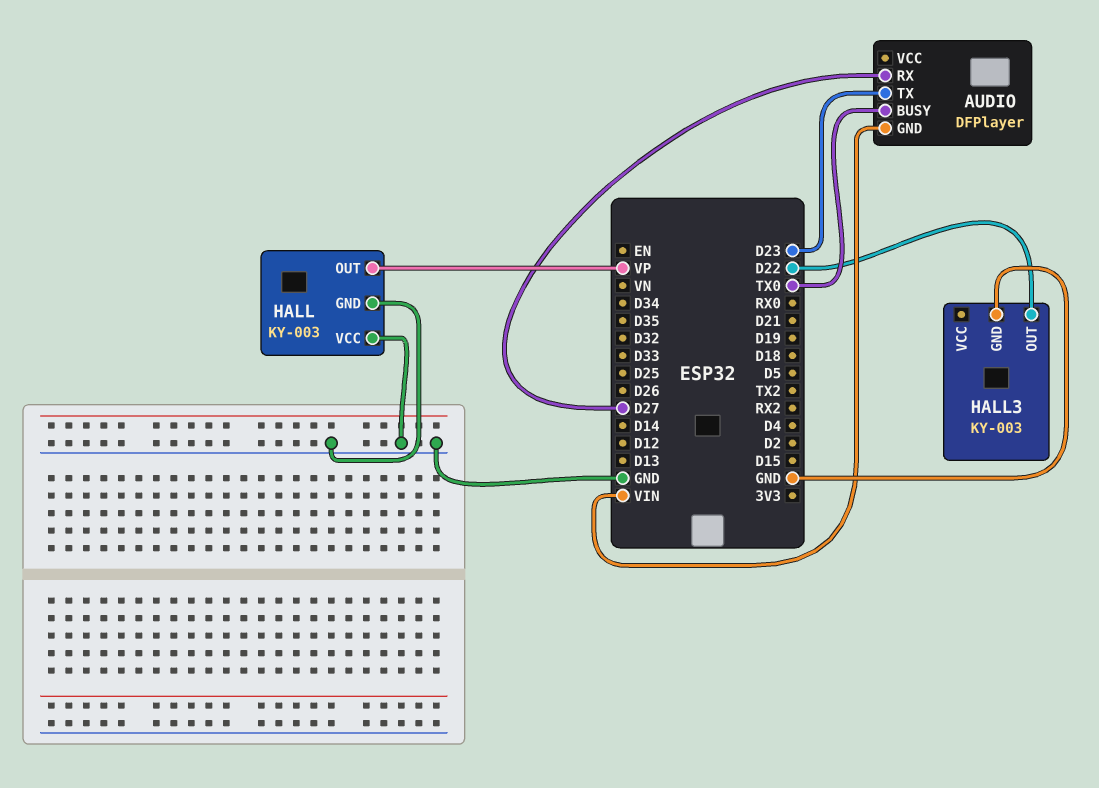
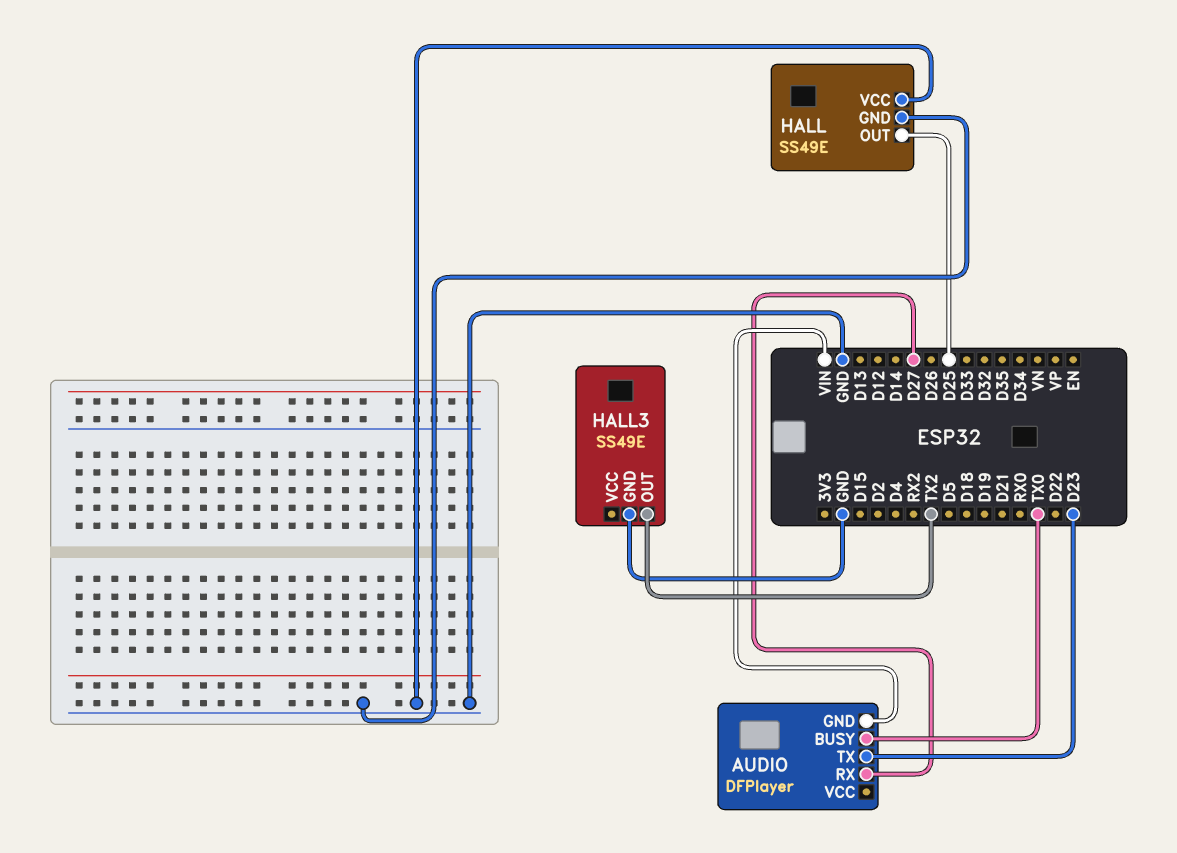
HALL: KY-003 -> SS49E
HALL pin OUT: VP -> D25
HALL3: KY-003 -> SS49E
HALL3 pin OUT: D22 -> TX2

